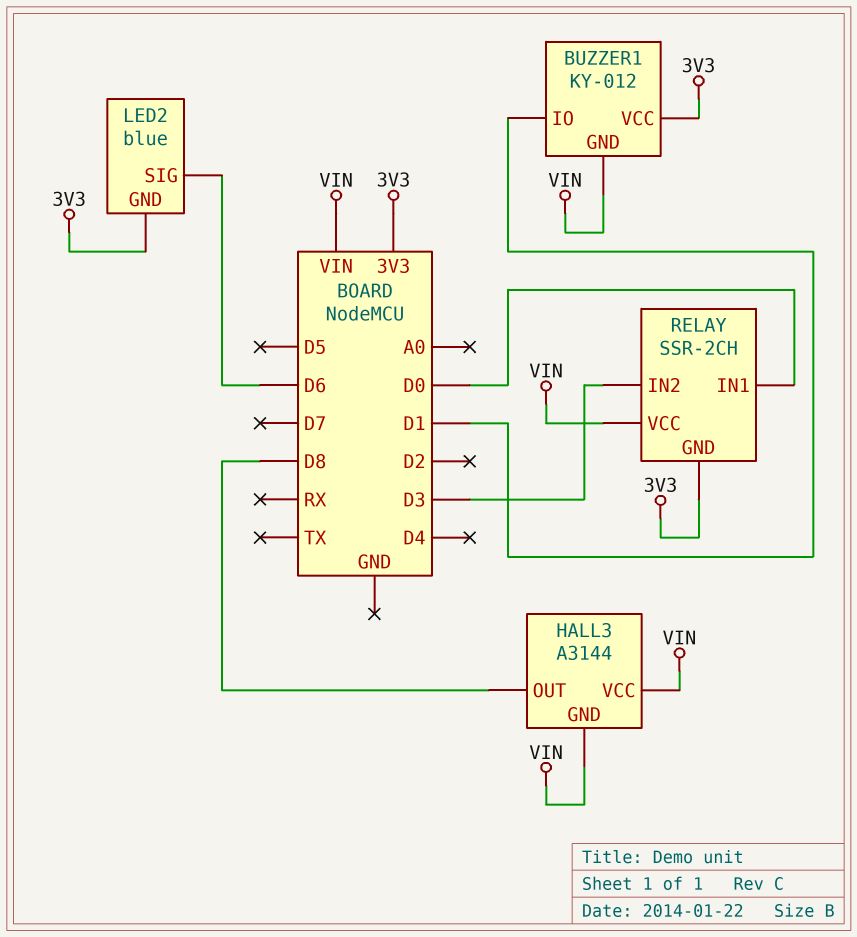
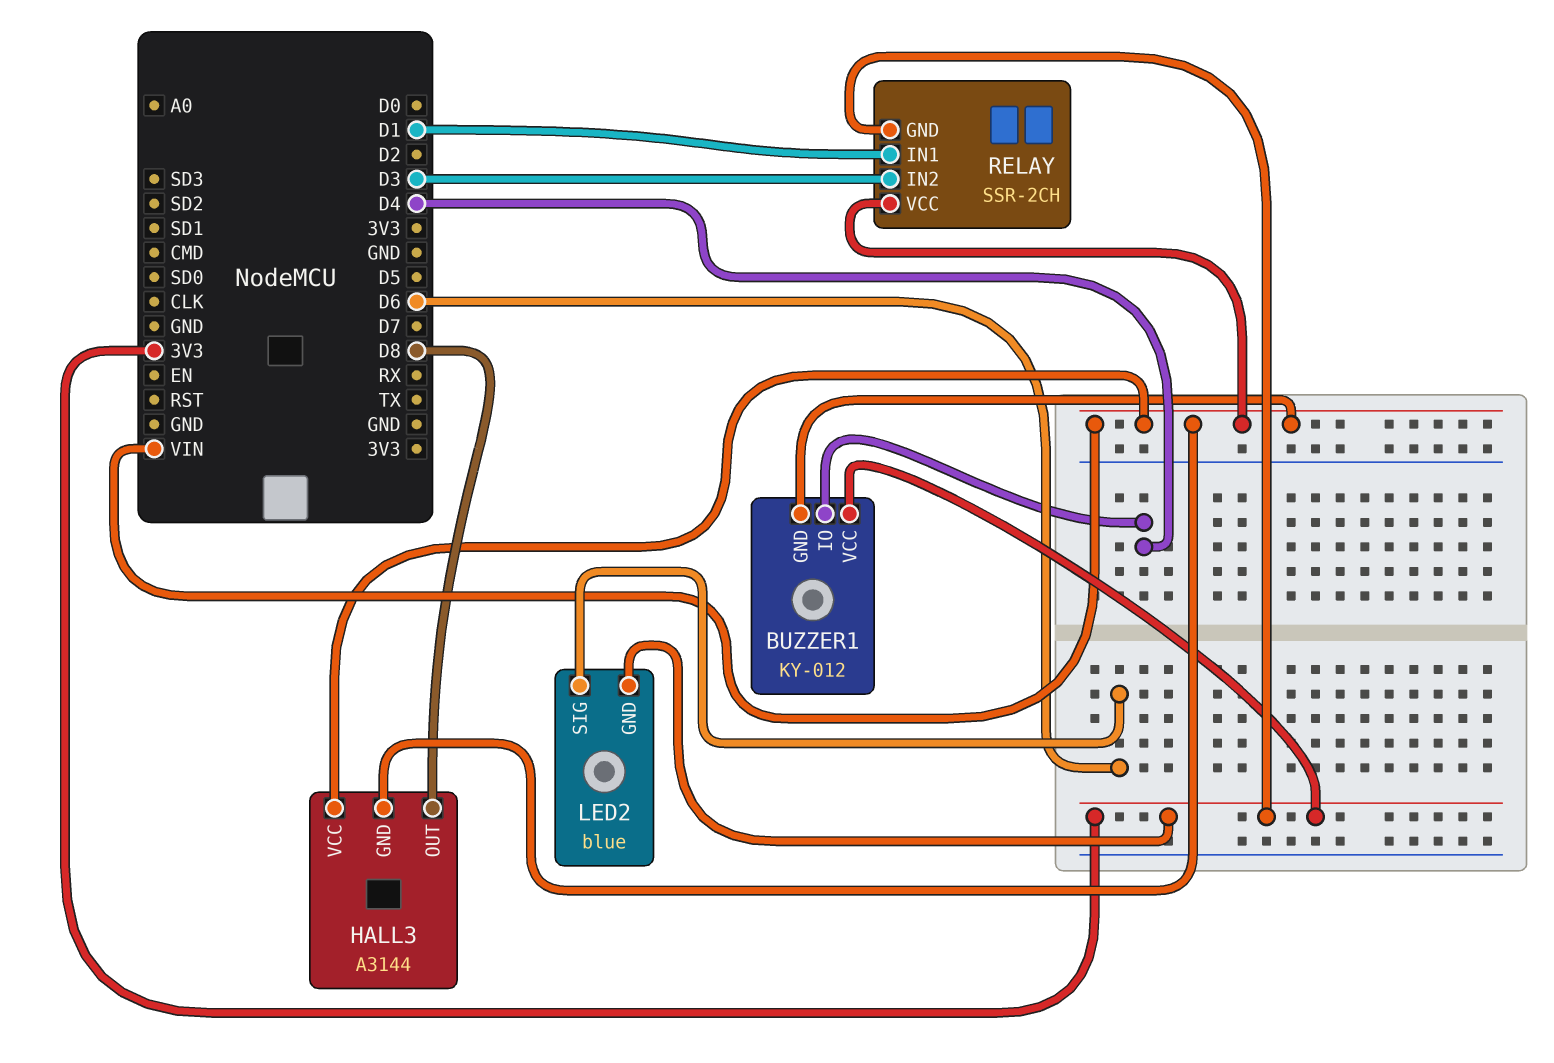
BUZZER1 pin IO: D1 -> D4
RELAY pin IN1: D0 -> D1

